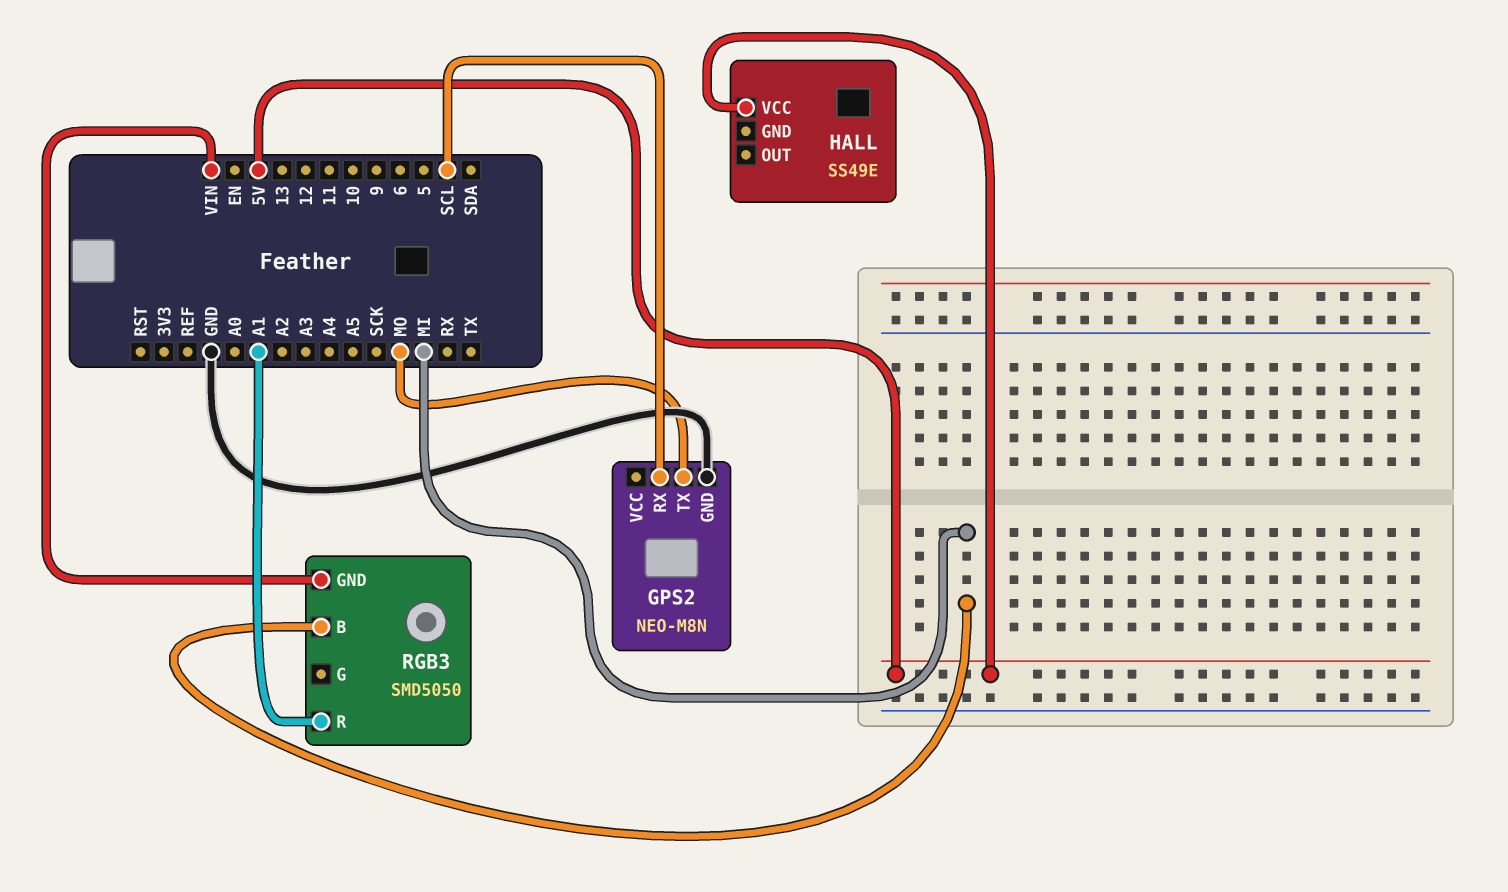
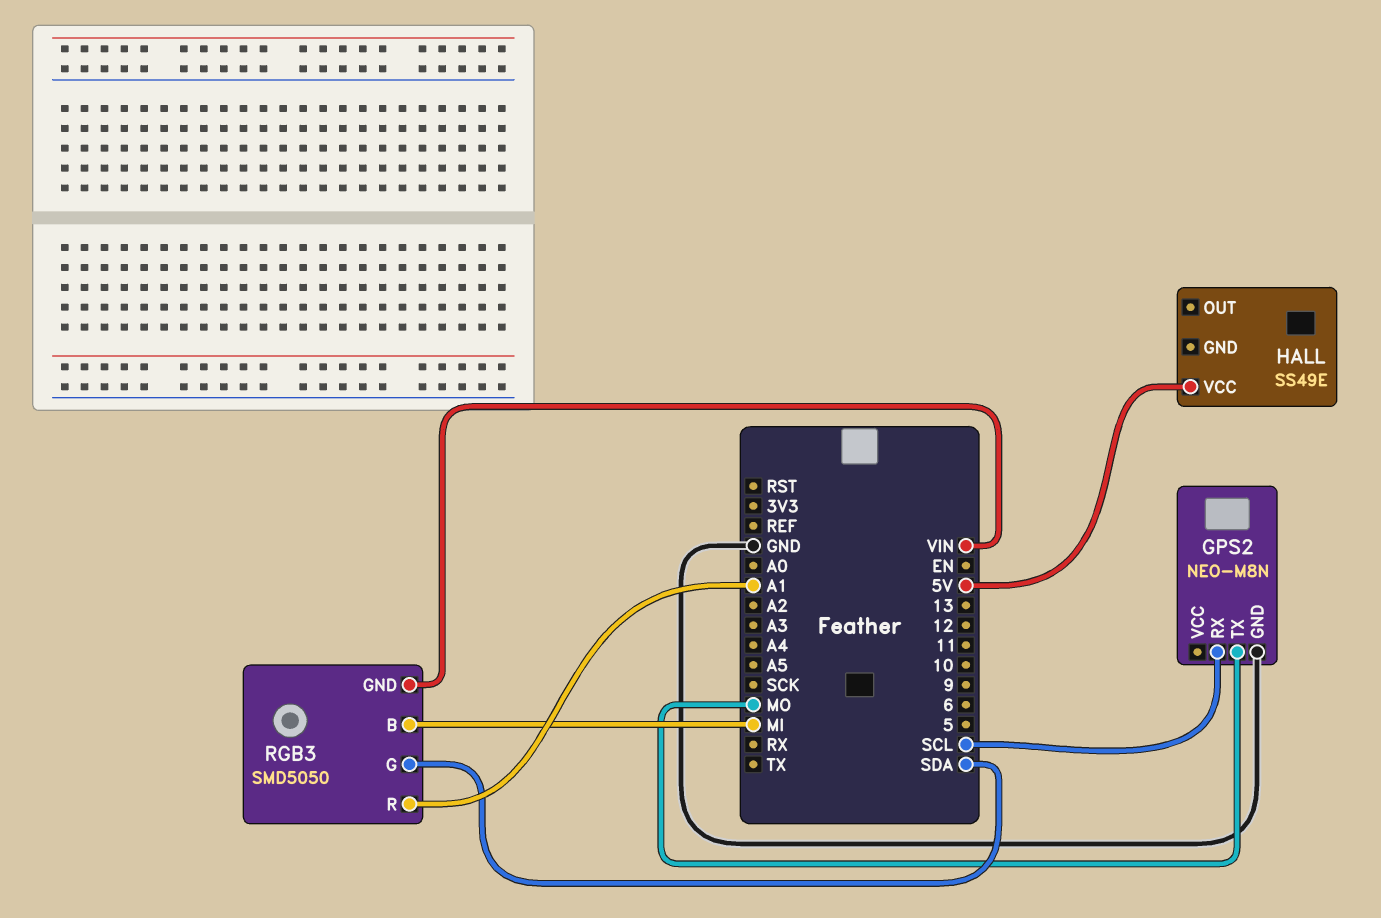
RGB3 pin G: none -> SDA

